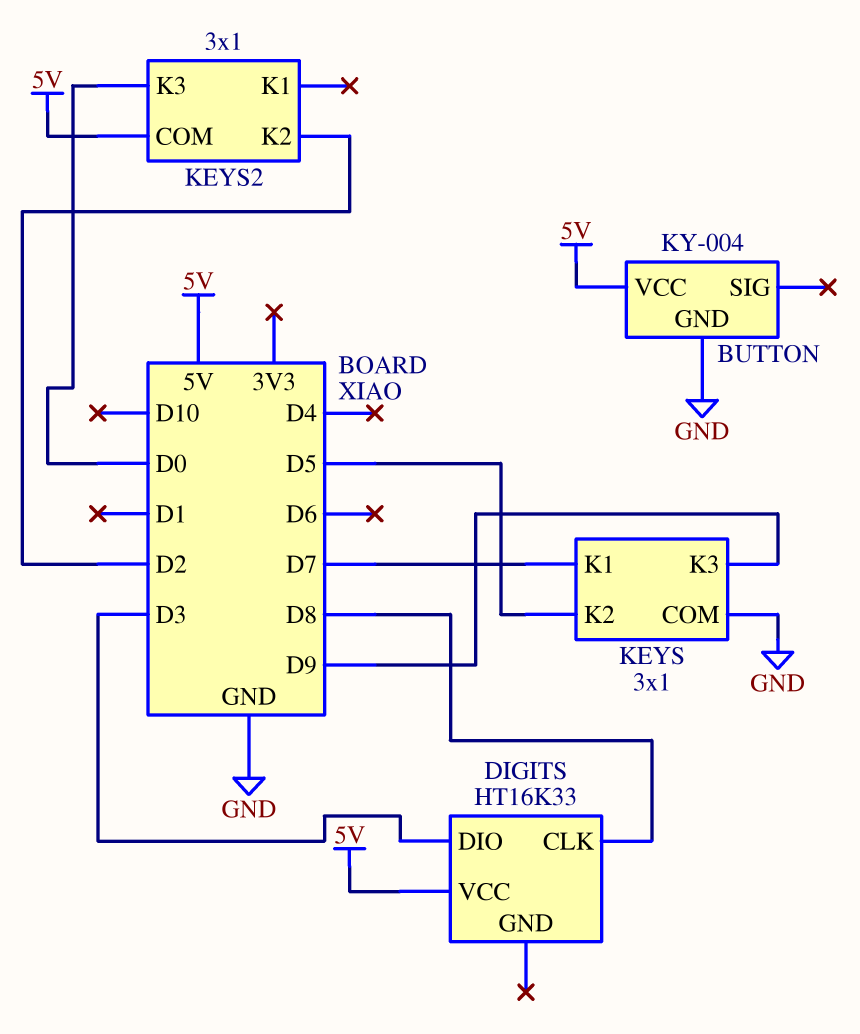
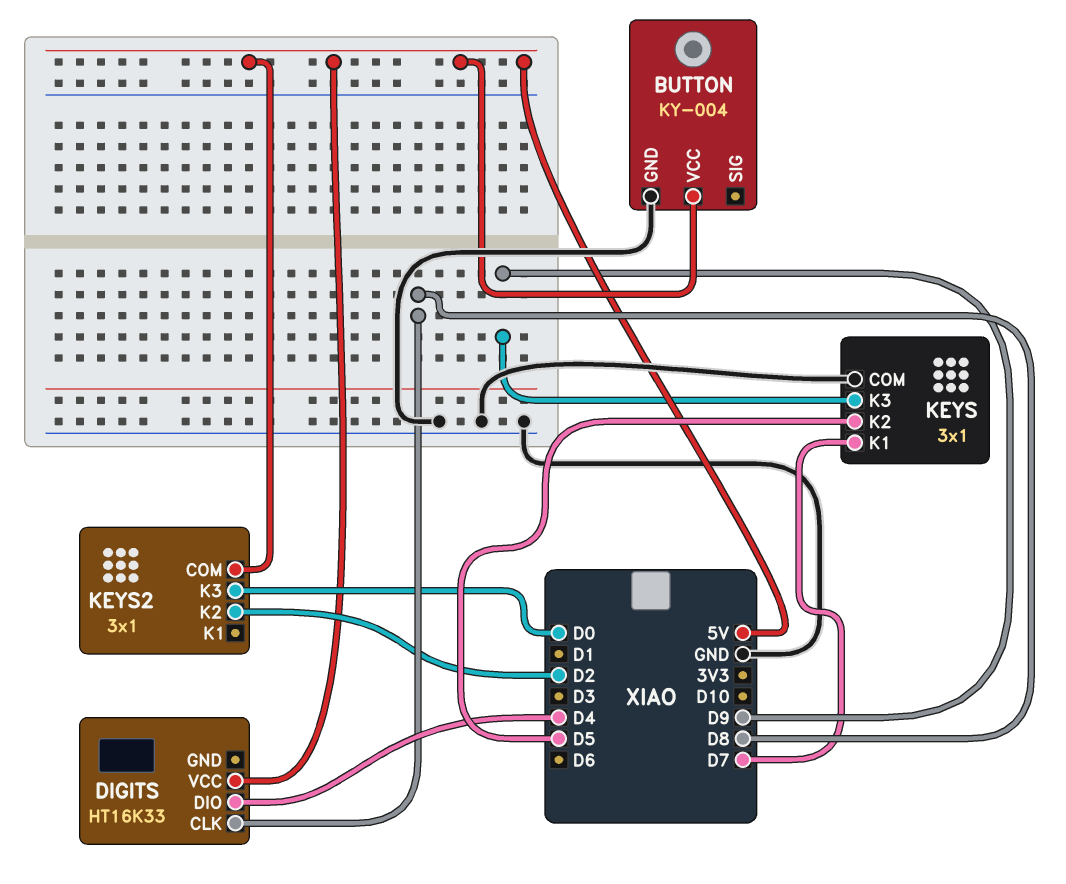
DIGITS pin DIO: D3 -> D4

